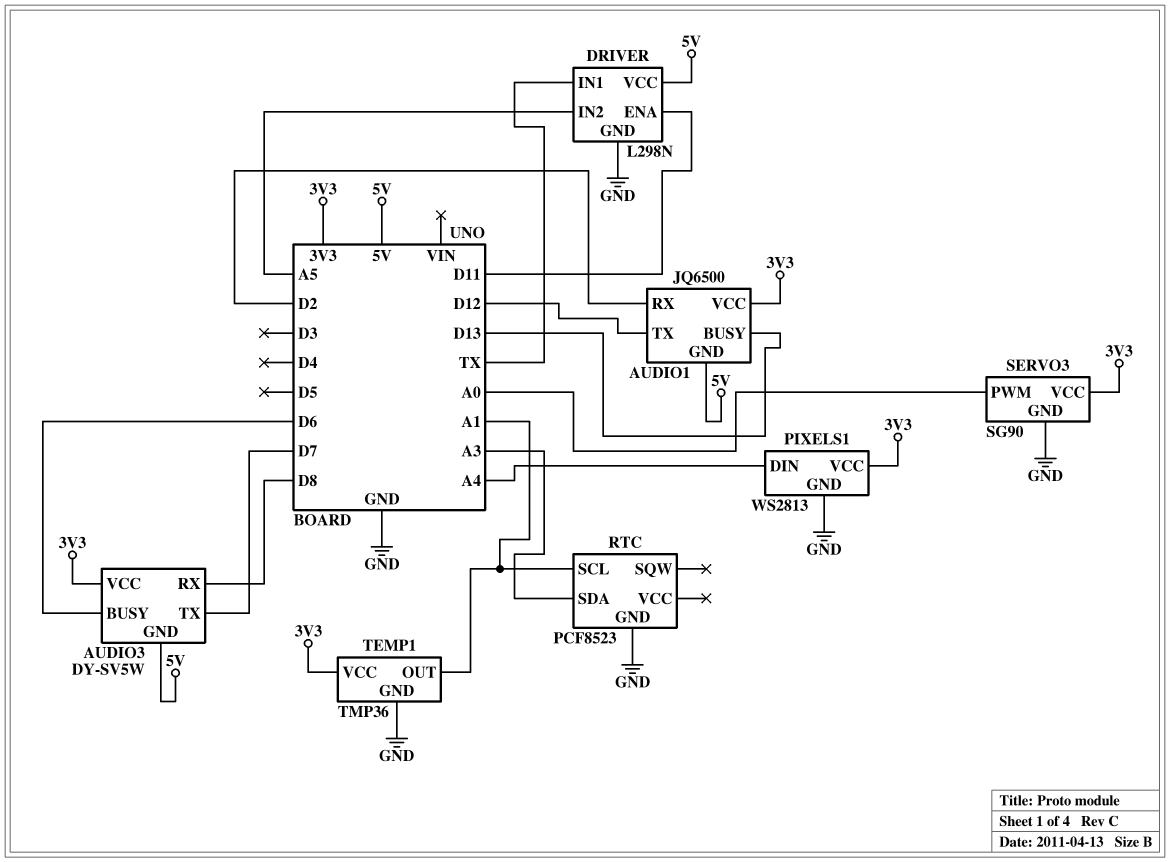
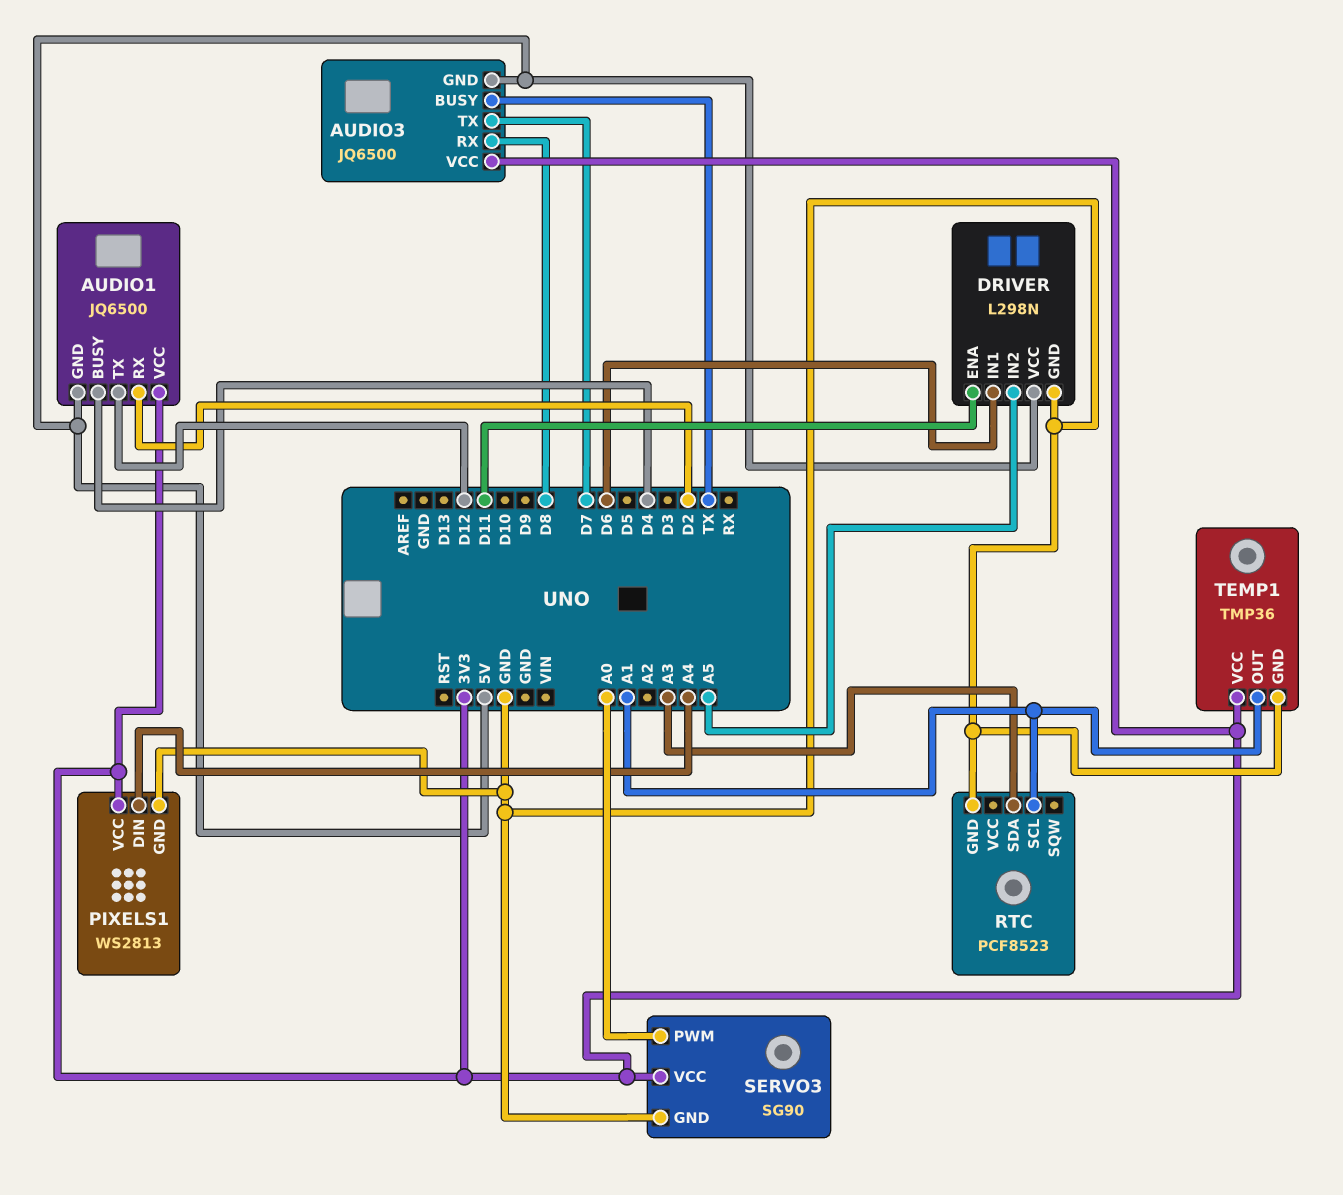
AUDIO1 pin BUSY: D13 -> D4
AUDIO3: DY-SV5W -> JQ6500
AUDIO3 pin BUSY: D6 -> TX
DRIVER pin IN1: TX -> D6

